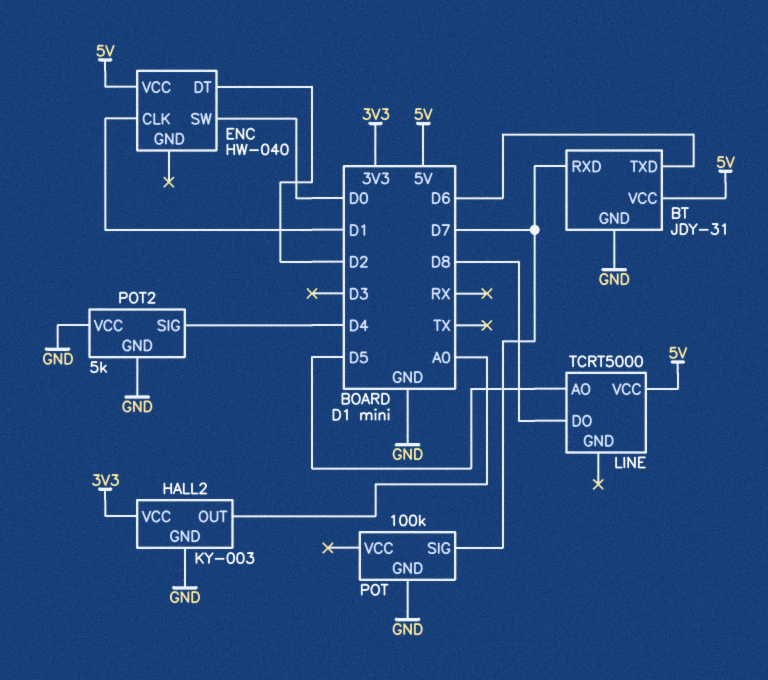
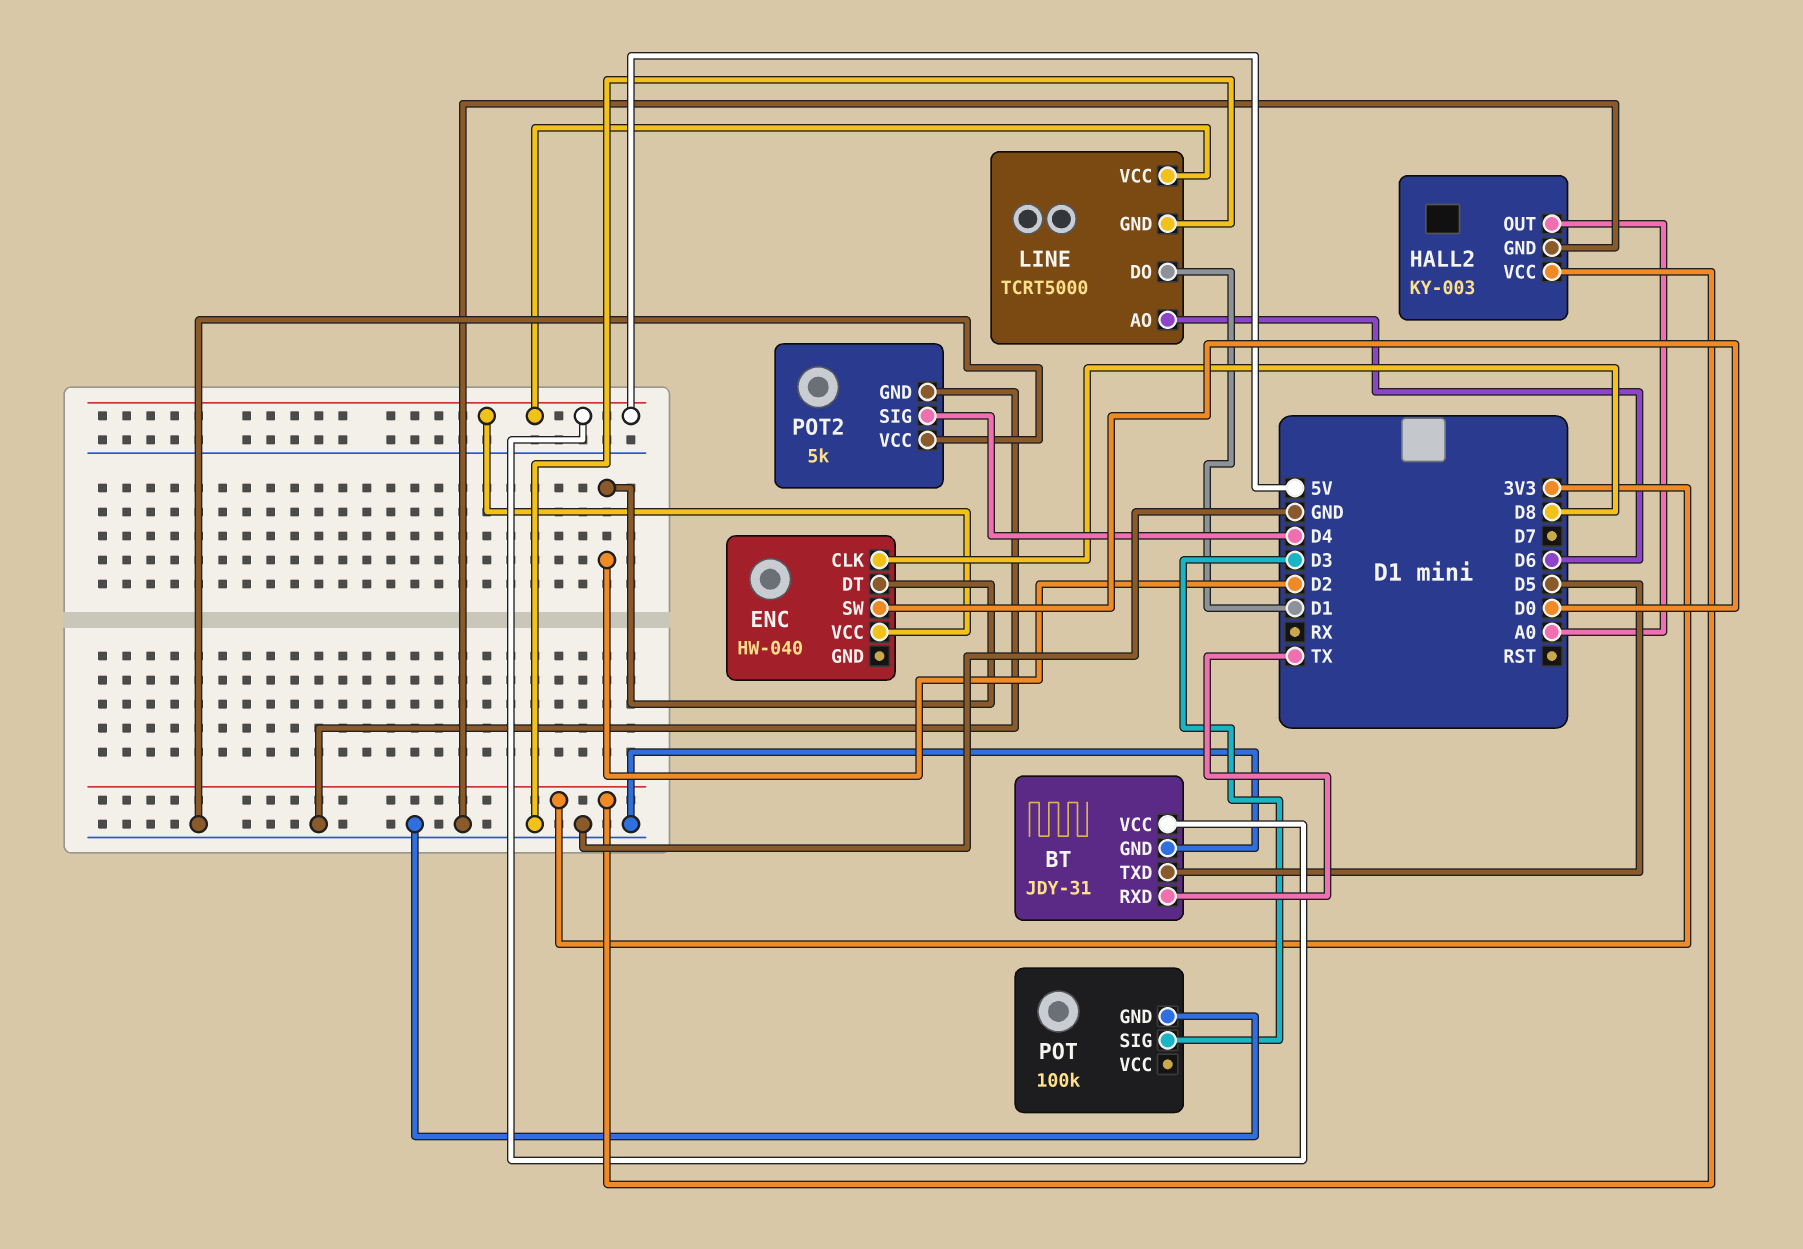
BT pin RXD: D7 -> TX
BT pin TXD: D6 -> D5
ENC pin CLK: D1 -> D8
LINE pin AO: D5 -> D6
LINE pin DO: D8 -> D1
LINE pin GND: none -> GND
POT pin SIG: D7 -> D3

